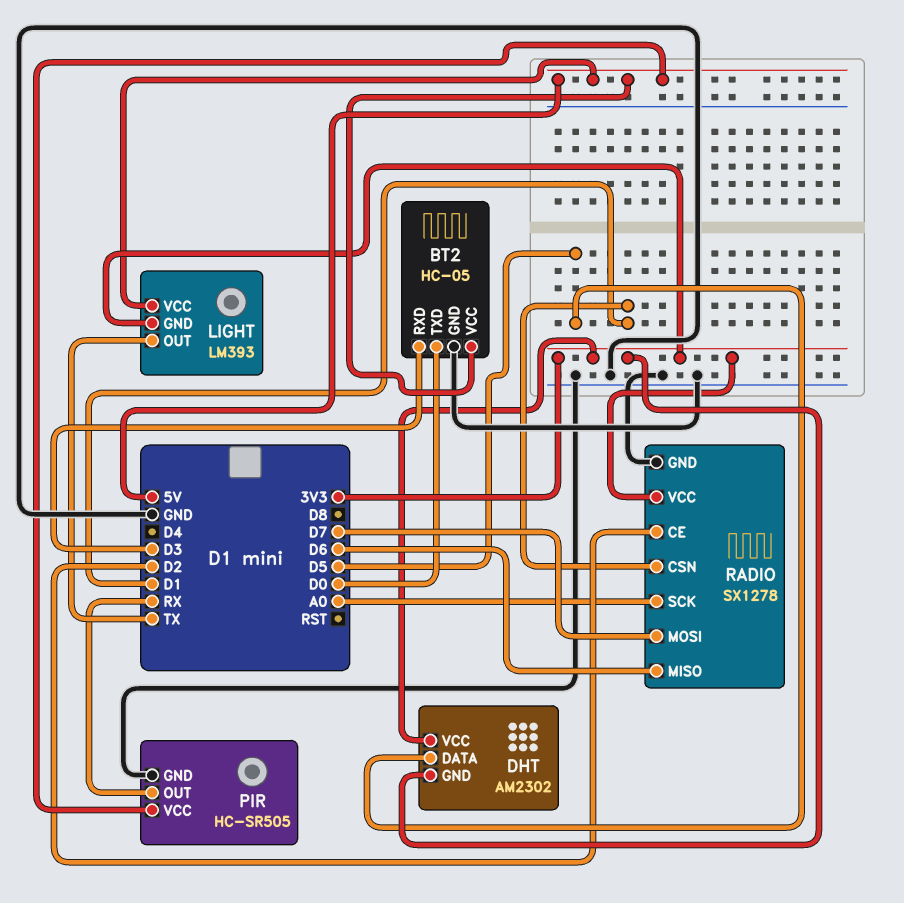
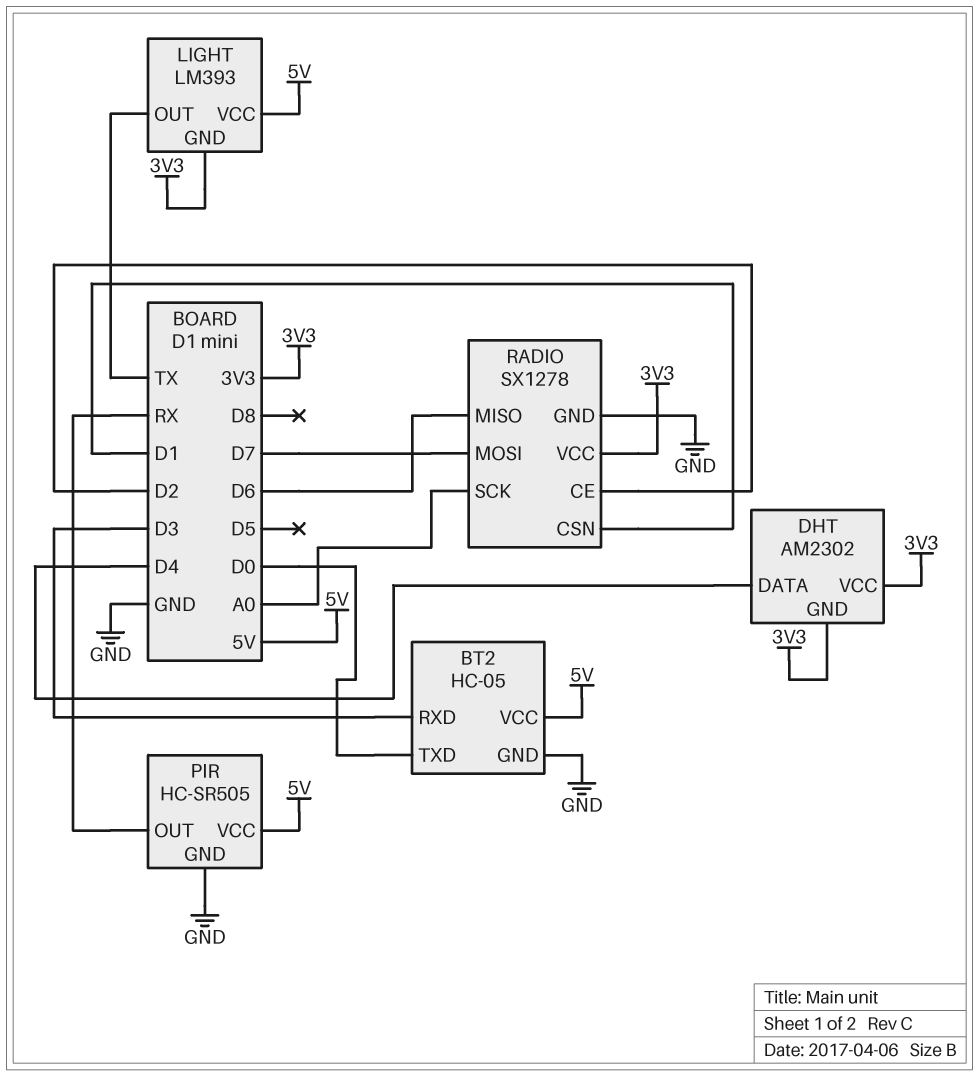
DHT pin DATA: D5 -> D4

